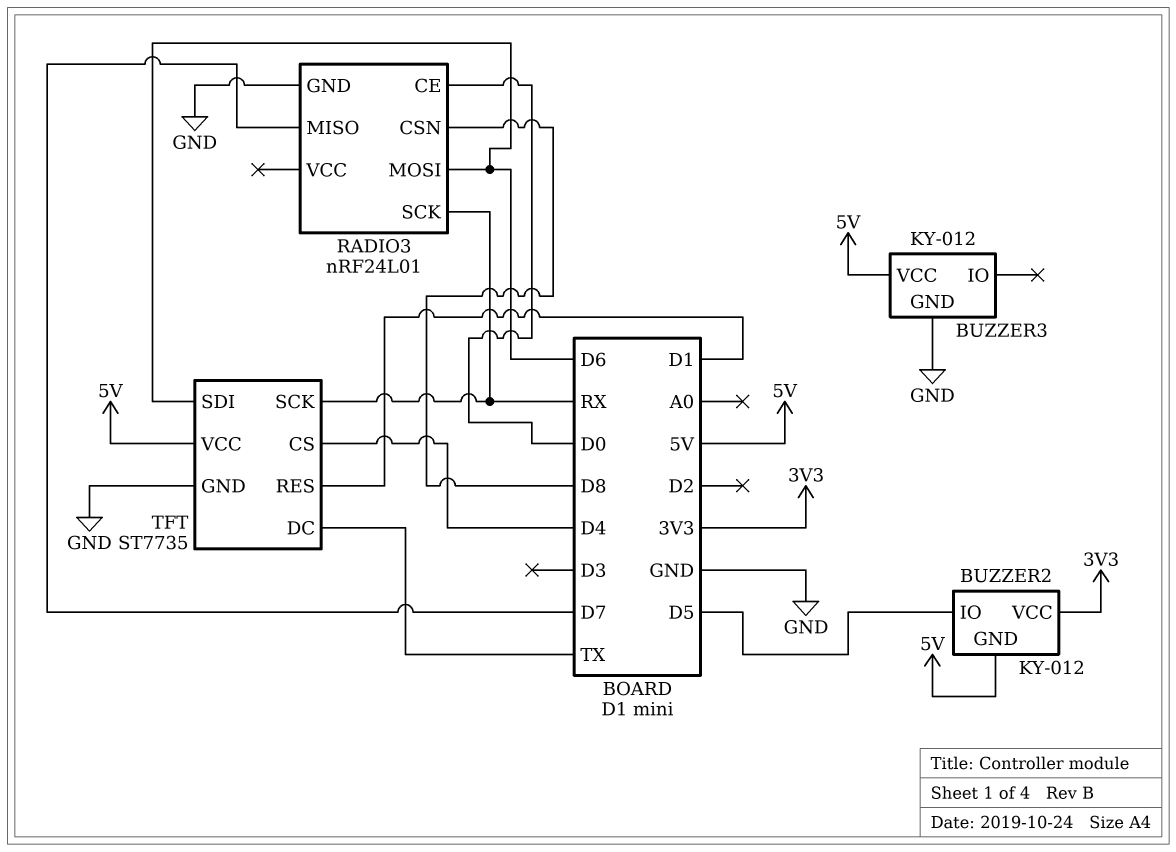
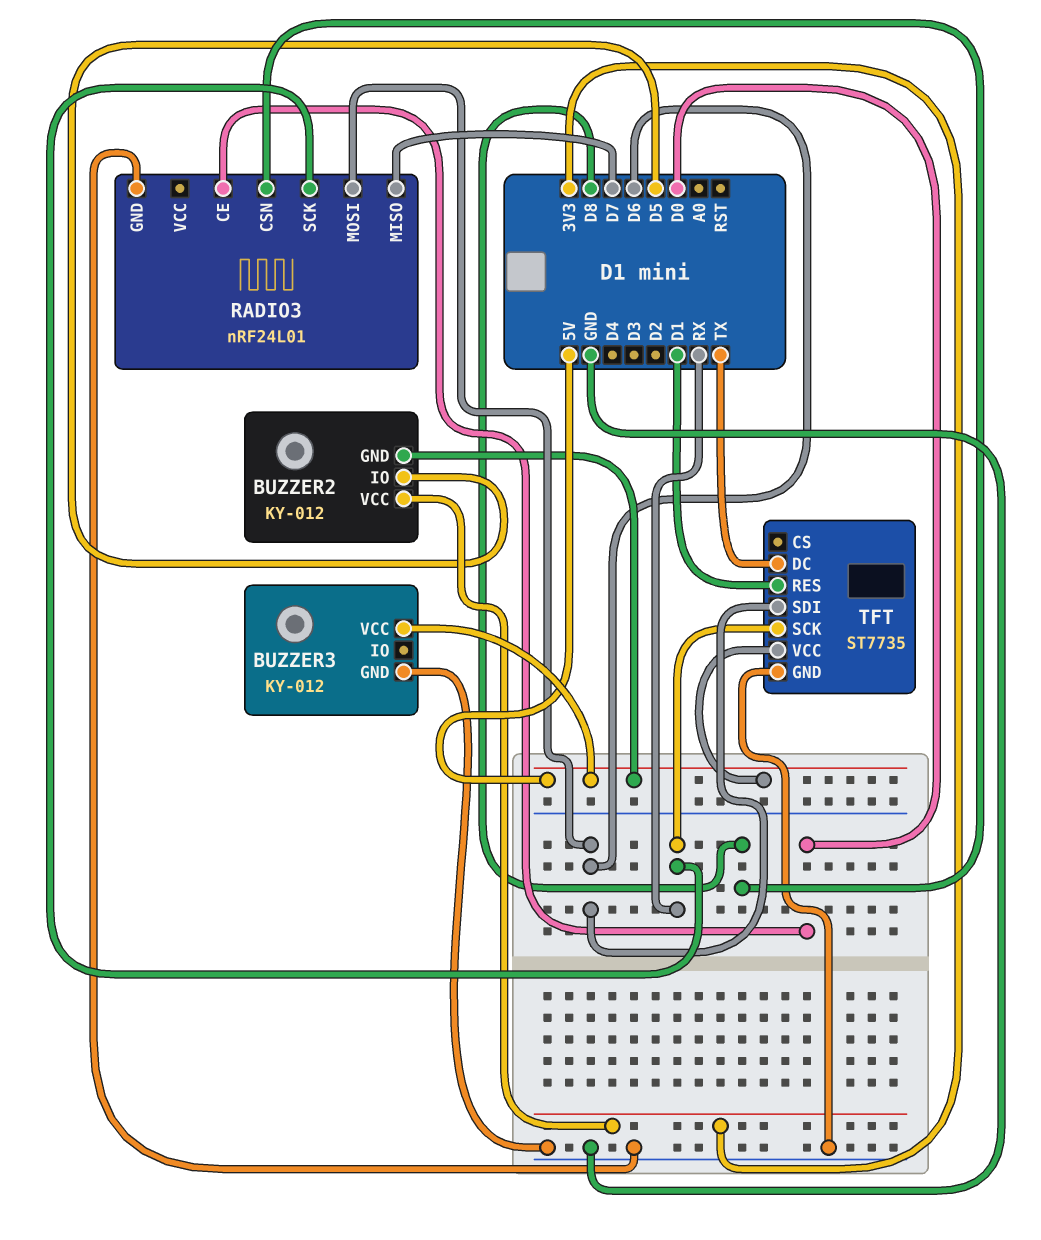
TFT pin CS: D4 -> none

